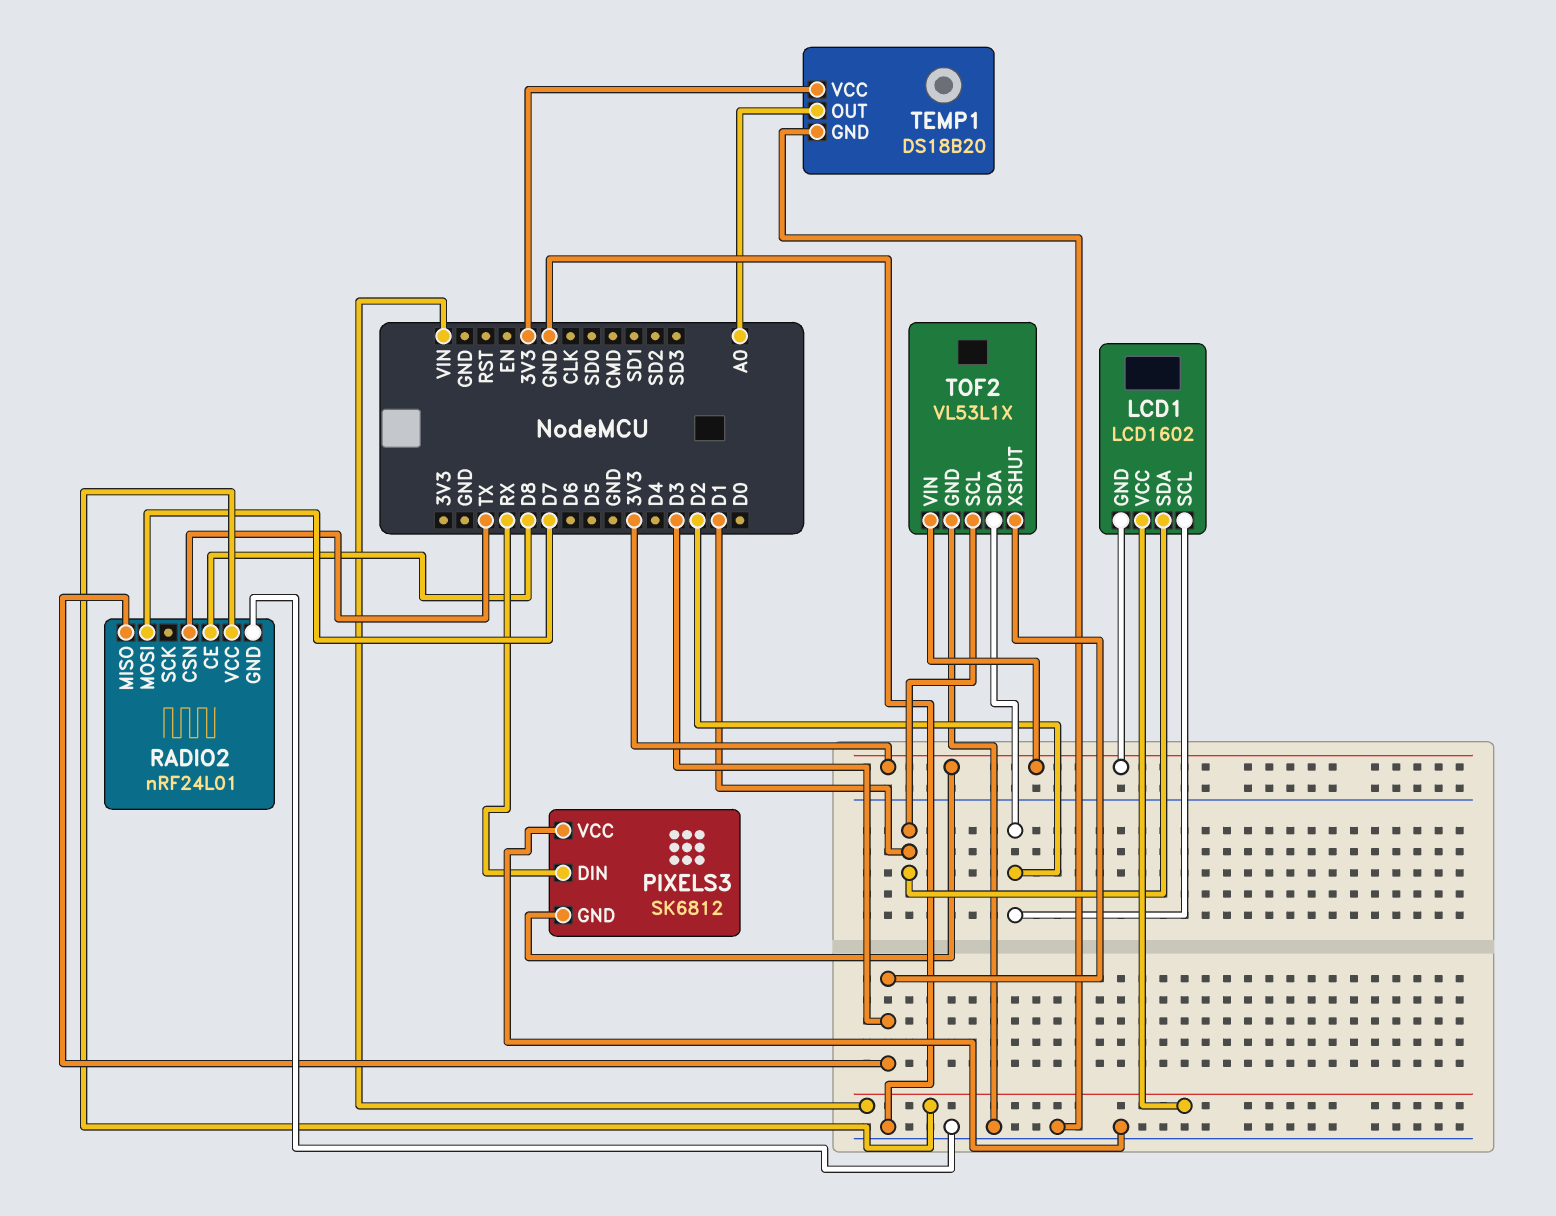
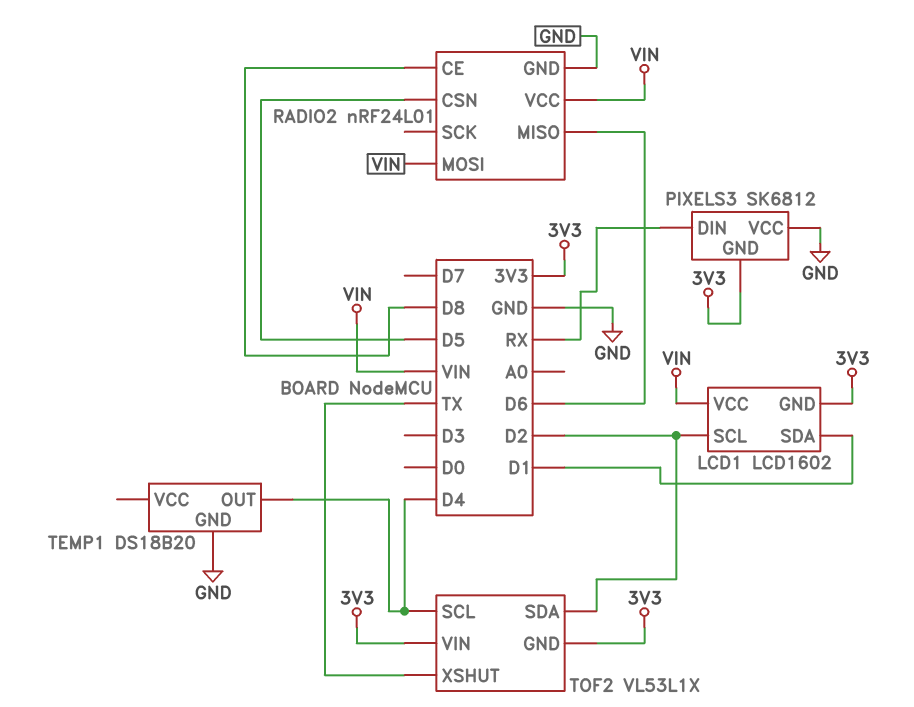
RADIO2 pin CSN: TX -> D5
RADIO2 pin MISO: D3 -> D6
RADIO2 pin MOSI: D7 -> VIN
TEMP1 pin OUT: A0 -> D4
TEMP1 pin VCC: 3V3 -> none
TOF2 pin GND: GND -> 3V3
TOF2 pin SCL: D1 -> D4
TOF2 pin XSHUT: D3 -> TX

